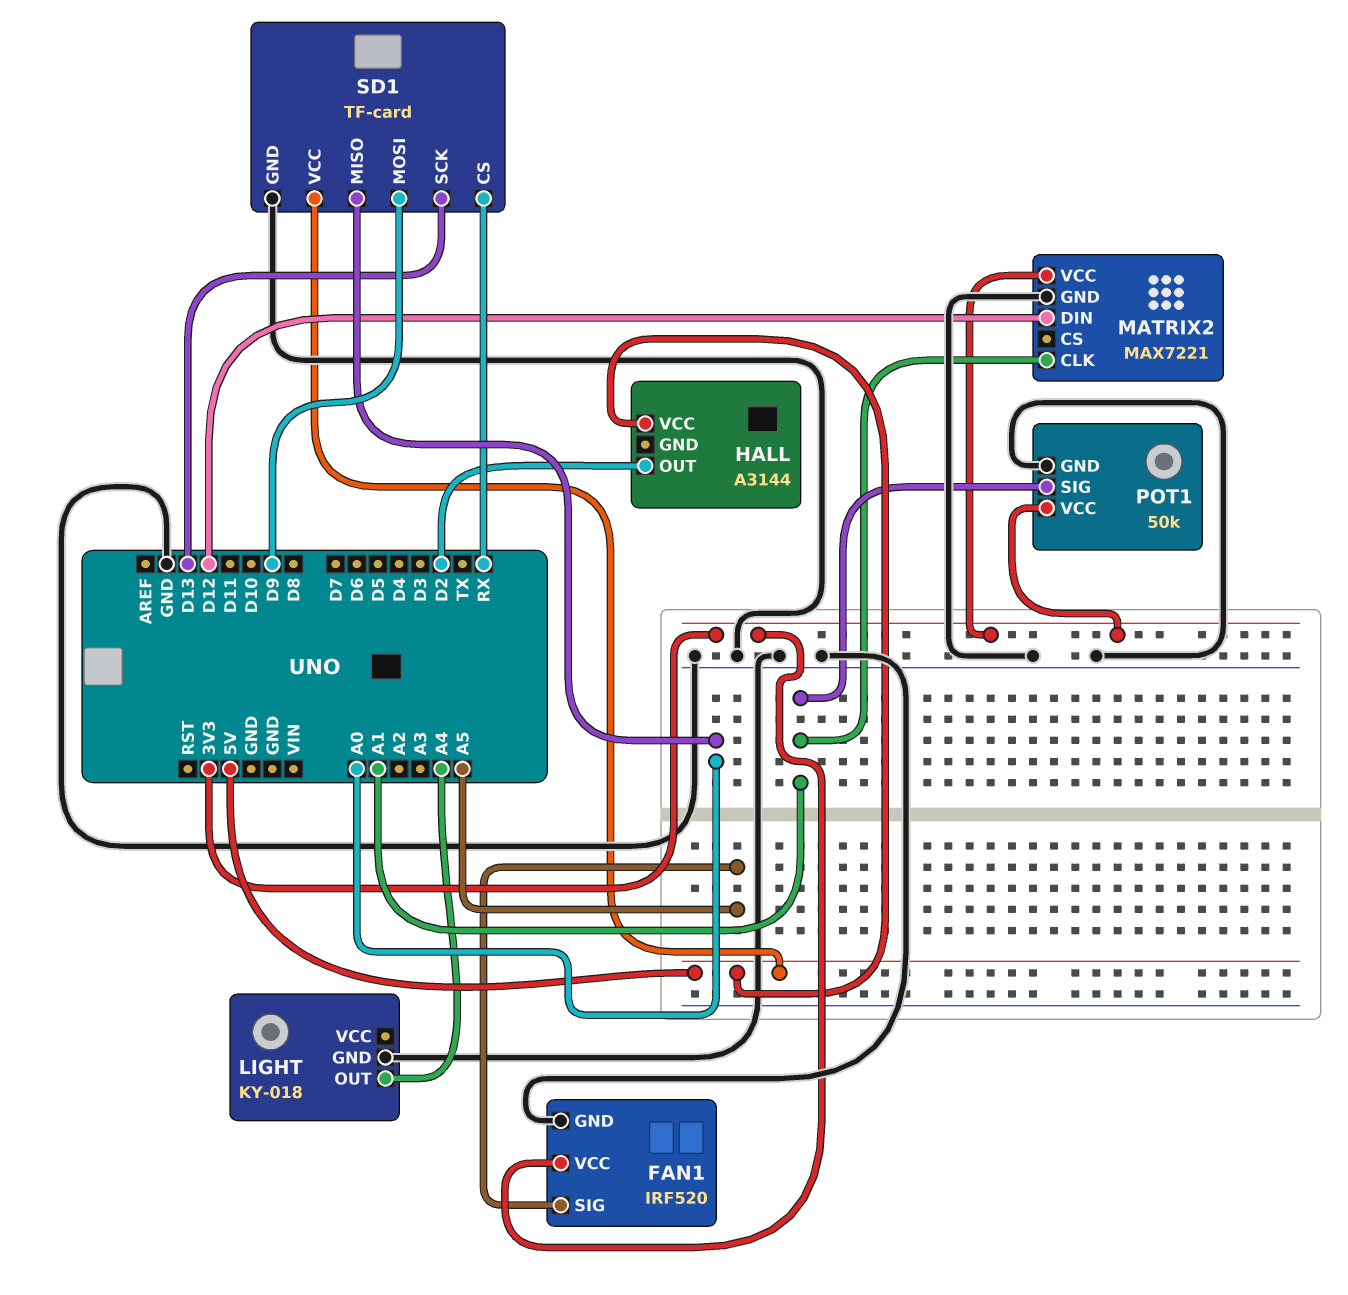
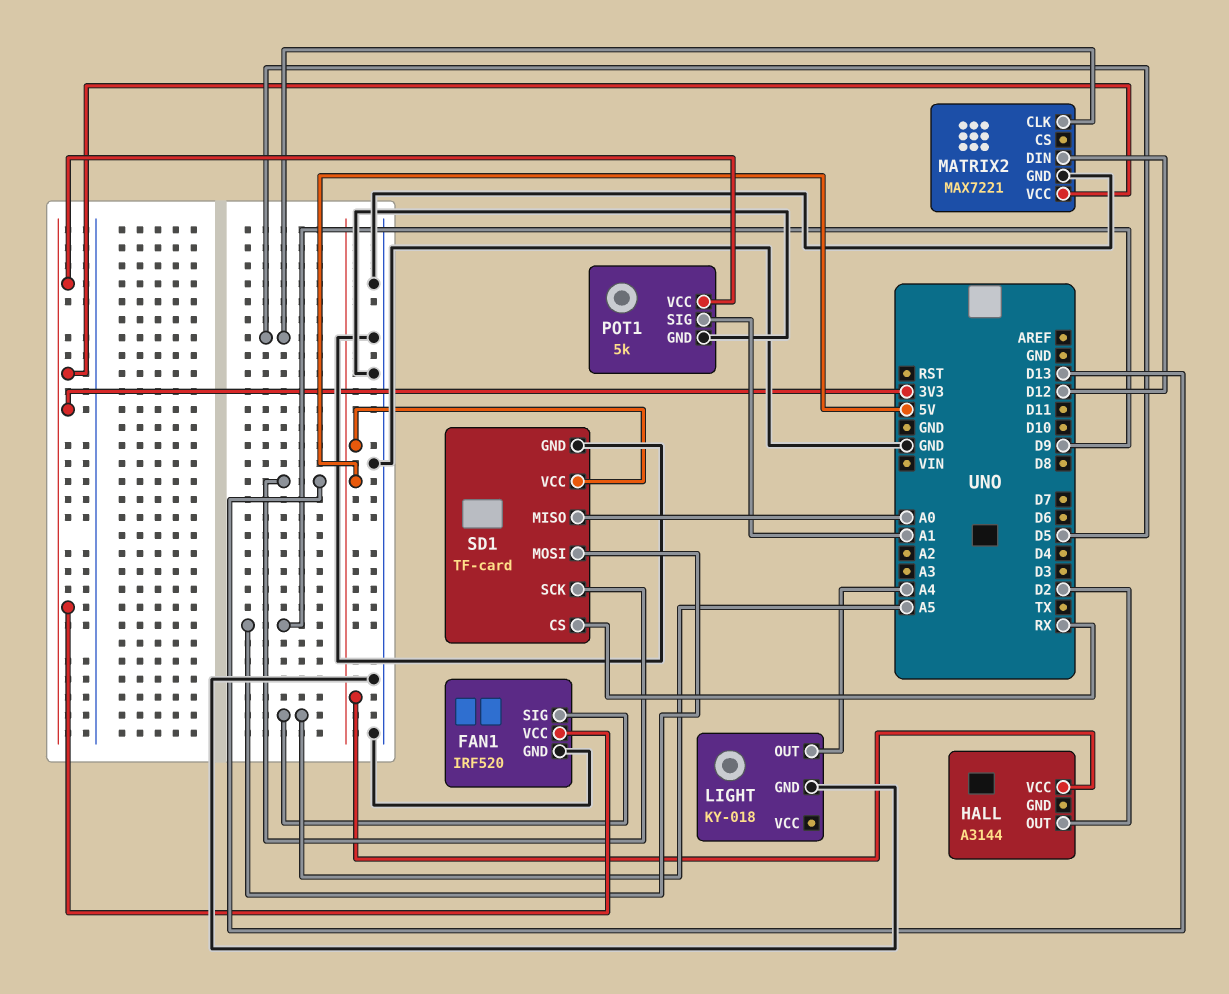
MATRIX2 pin CLK: A1 -> D5
POT1: 50k -> 5k

